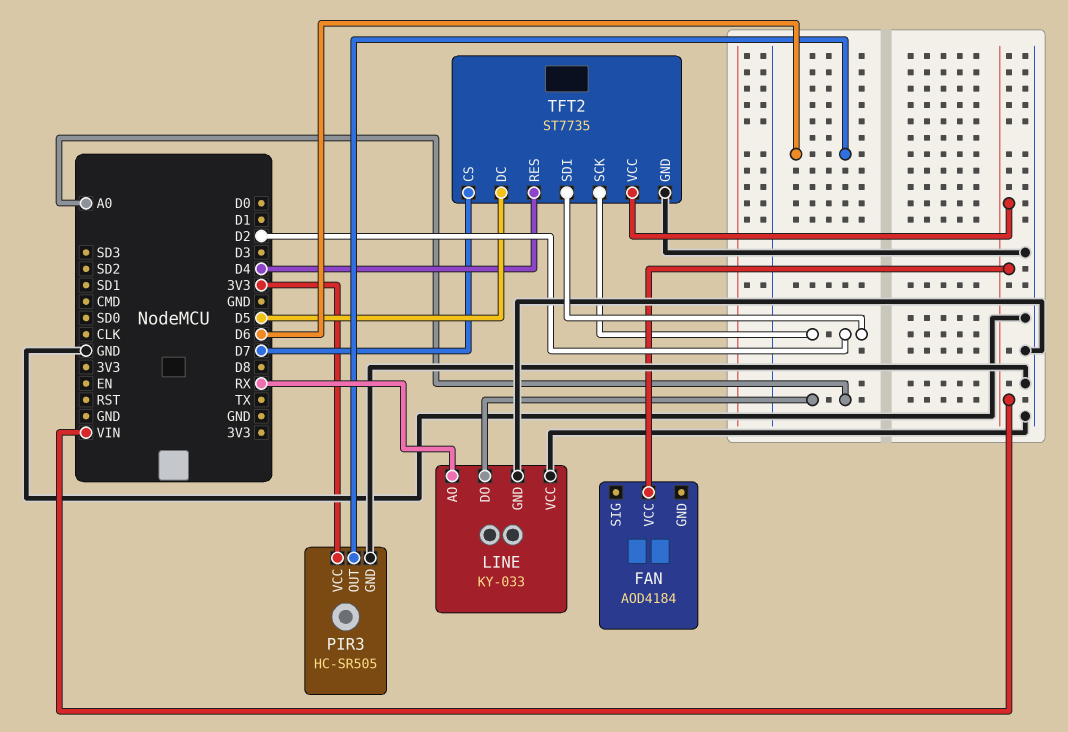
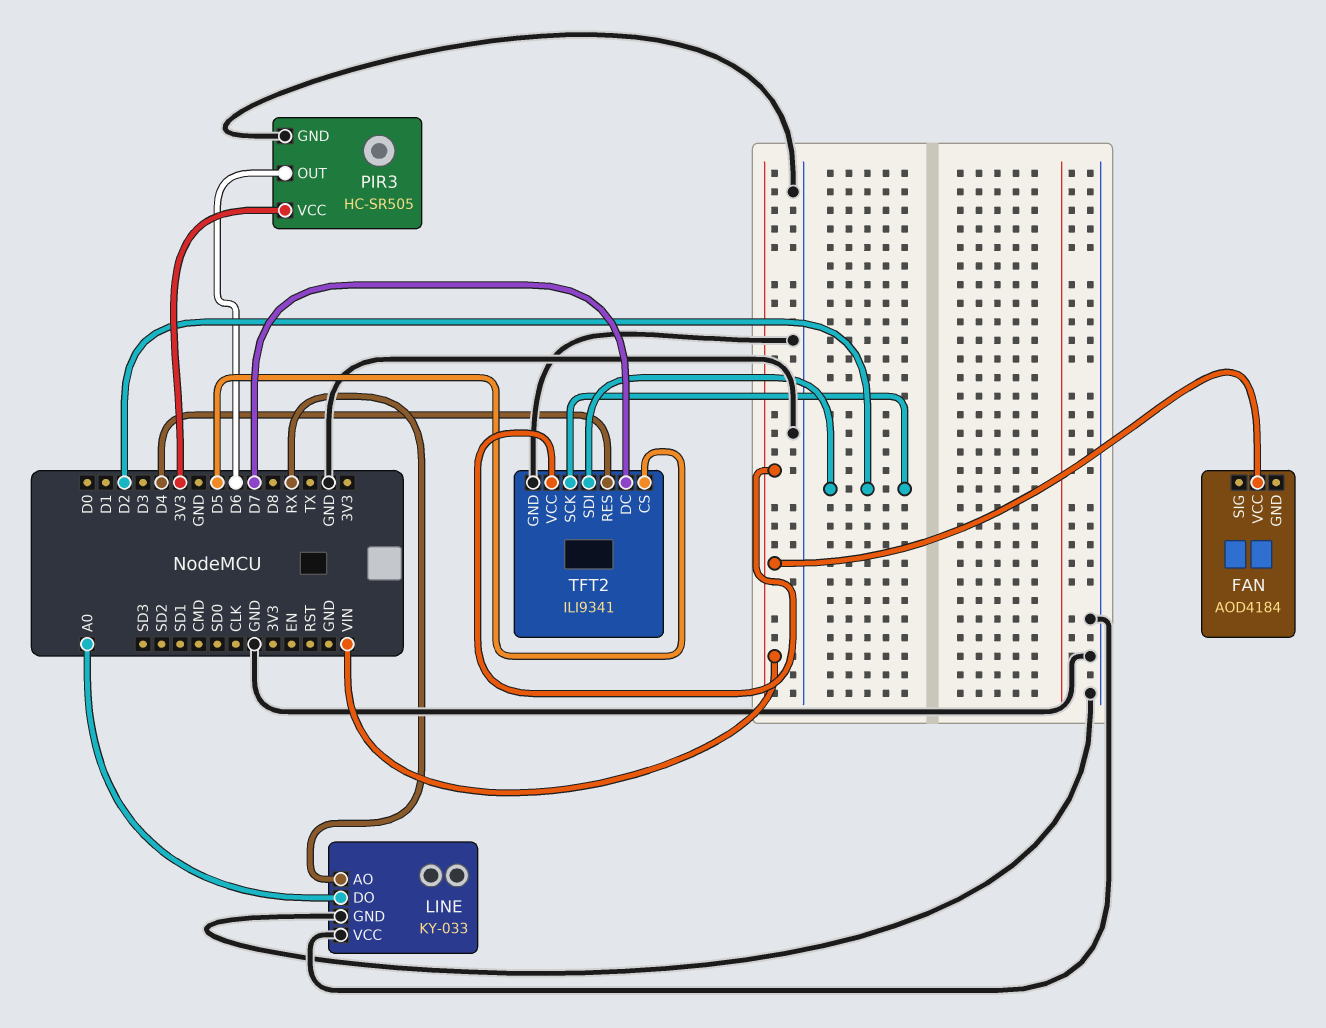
TFT2: ST7735 -> ILI9341
TFT2 pin CS: D7 -> D5
TFT2 pin DC: D5 -> D7

